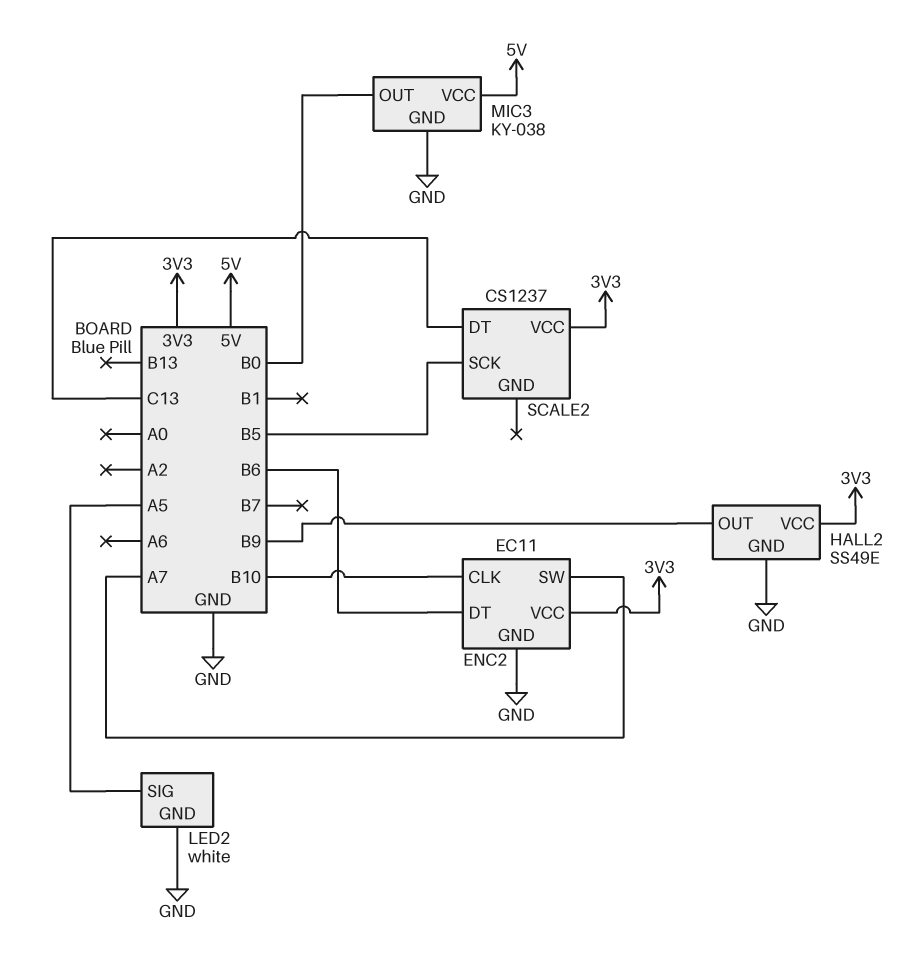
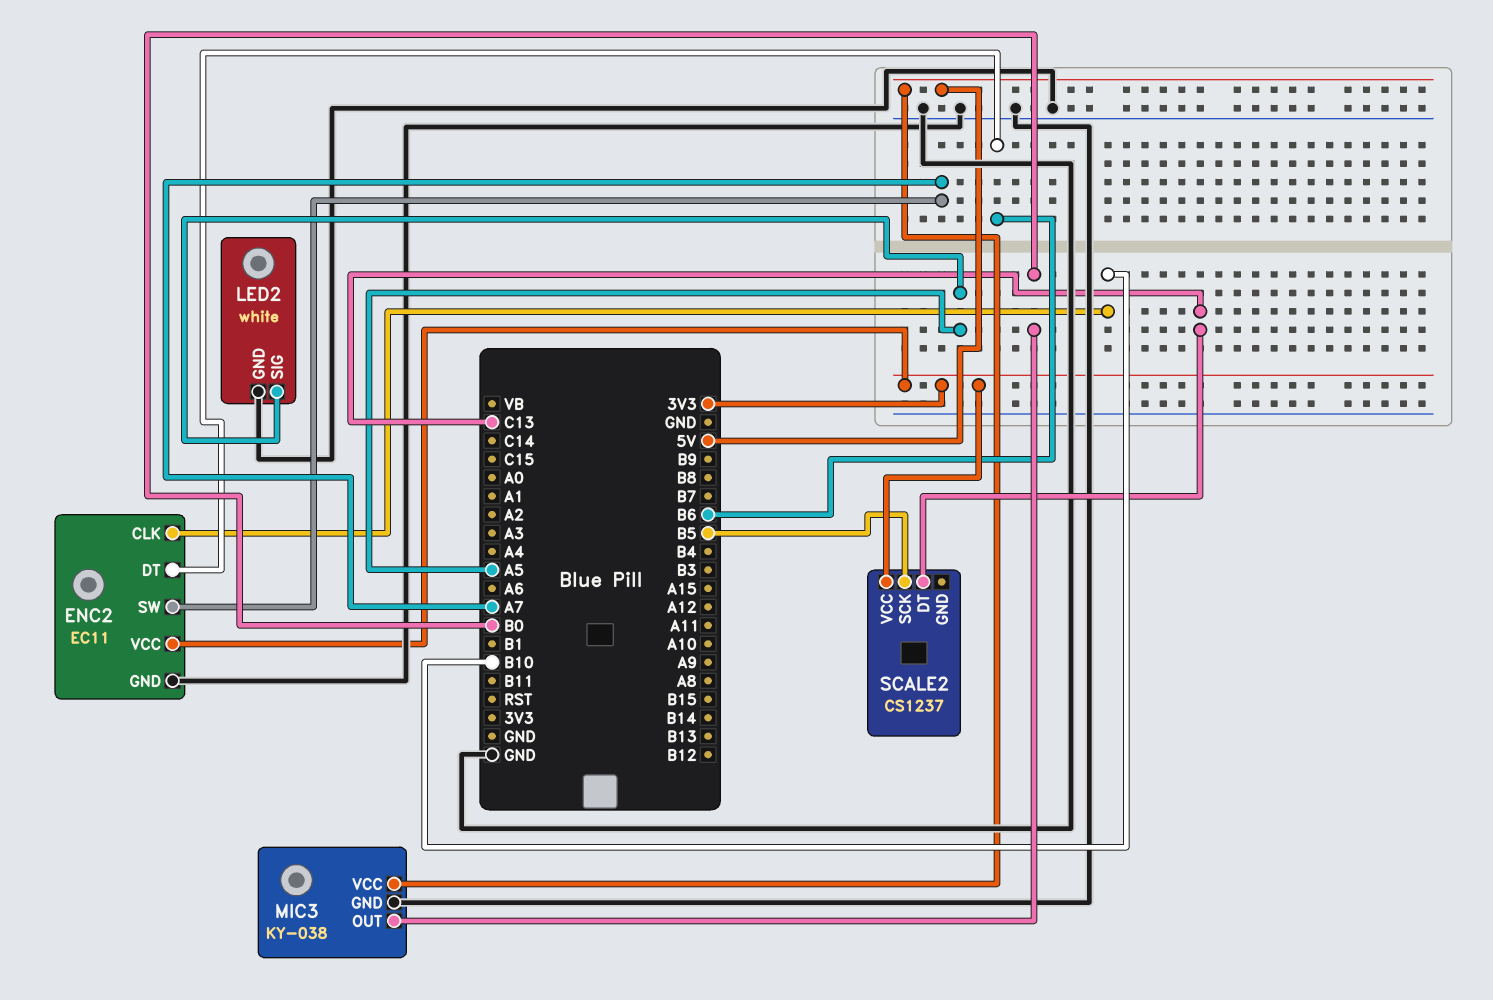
HALL2: SS49E -> none
HALL2 pin GND: GND -> none
HALL2 pin OUT: B9 -> none
HALL2 pin VCC: 3V3 -> none

